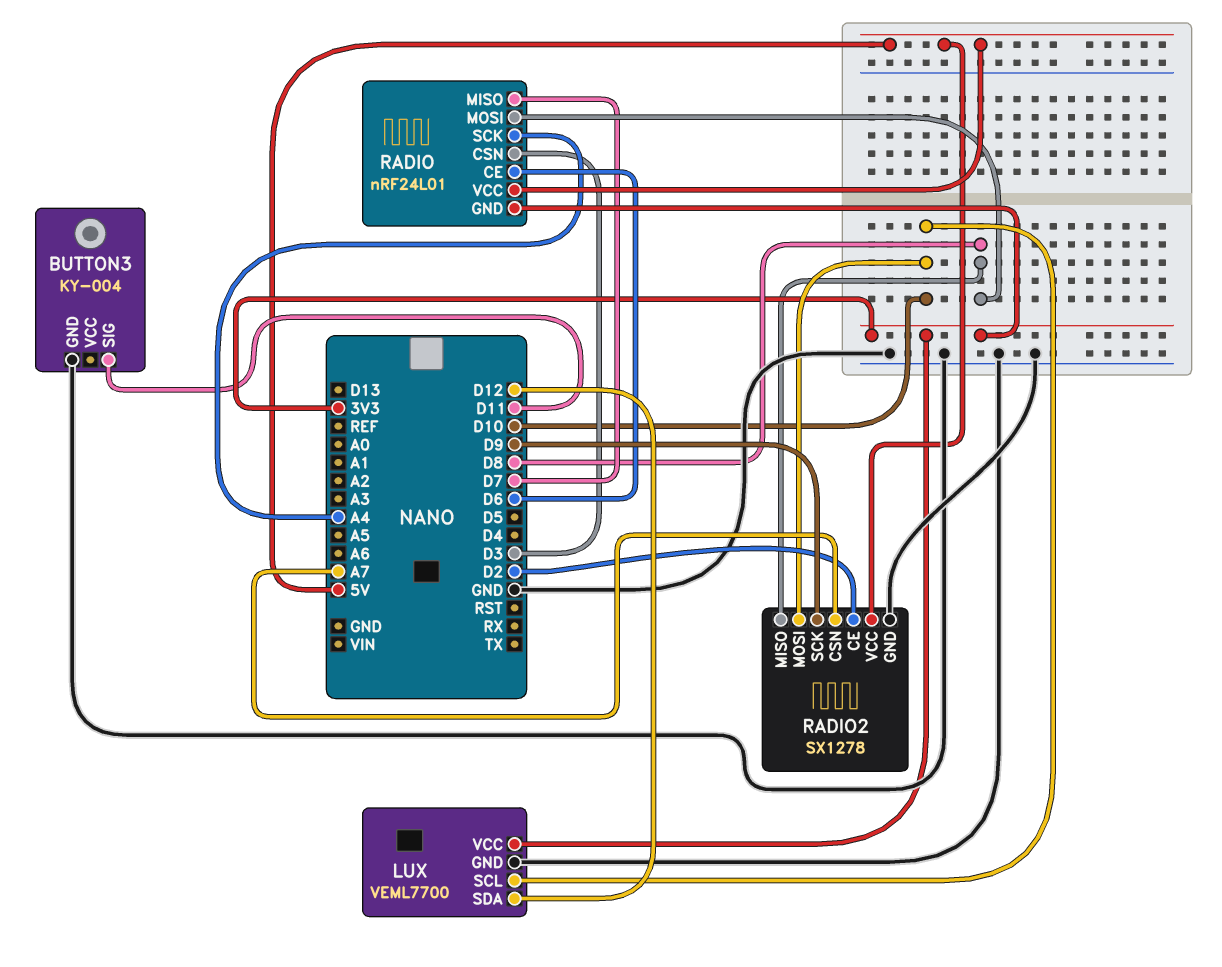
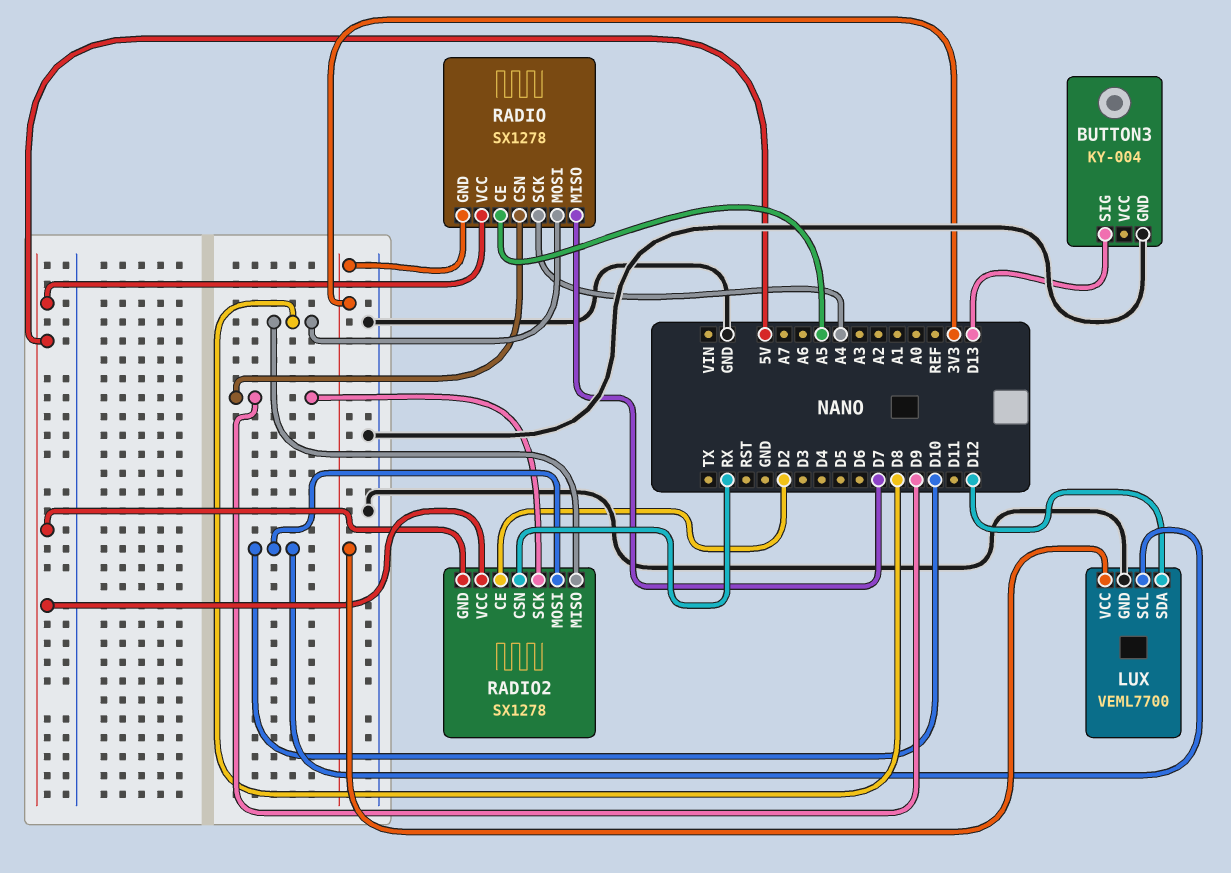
BUTTON3 pin SIG: D11 -> D13
RADIO: nRF24L01 -> SX1278
RADIO pin CE: D6 -> A5
RADIO pin CSN: D3 -> D9
RADIO2 pin CSN: A7 -> RX
RADIO2 pin GND: GND -> 5V

